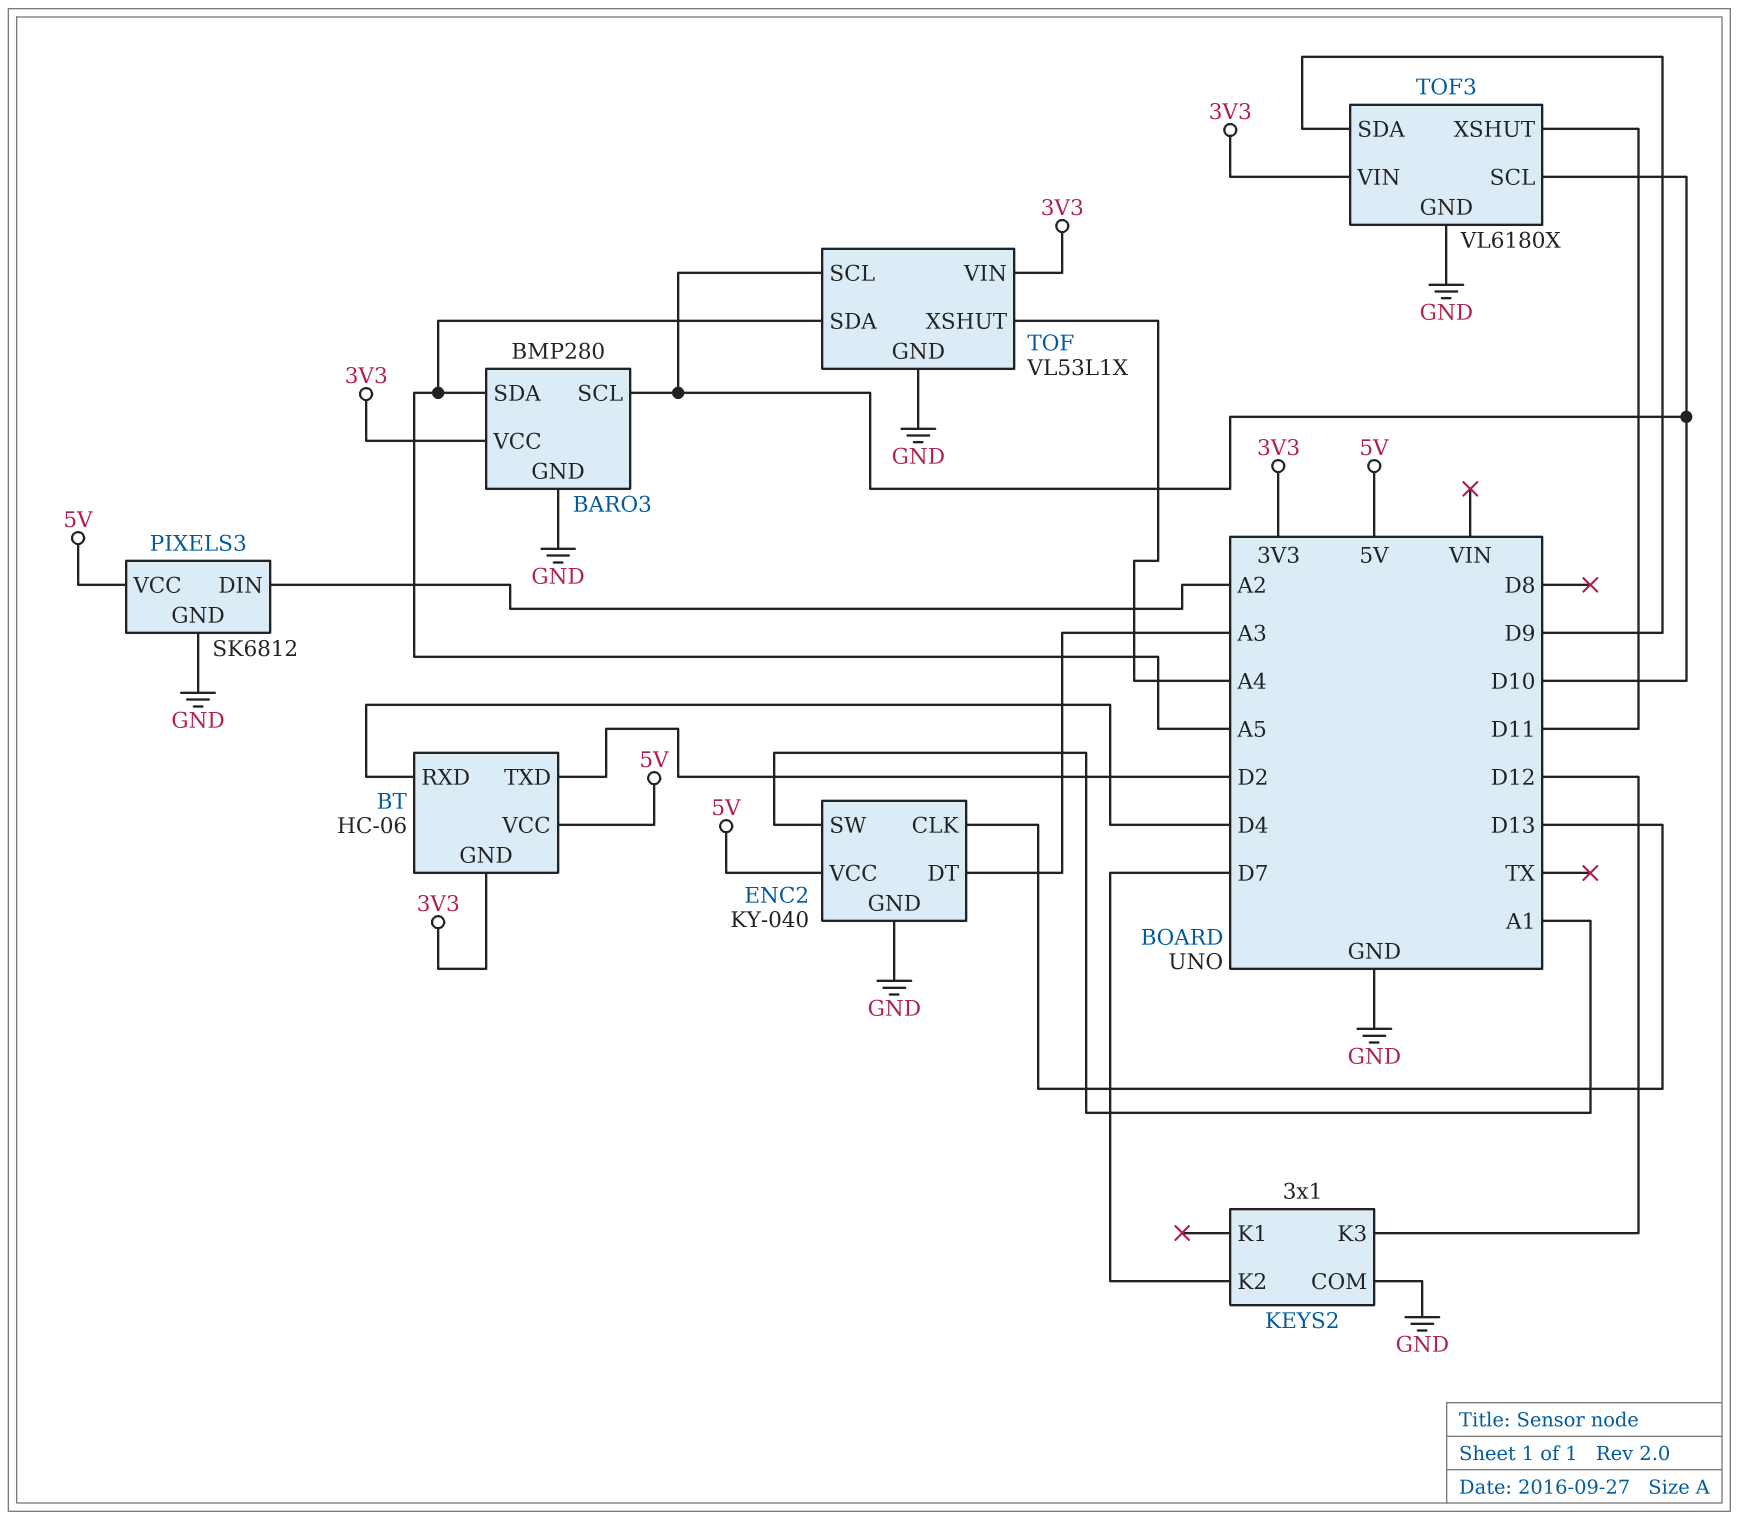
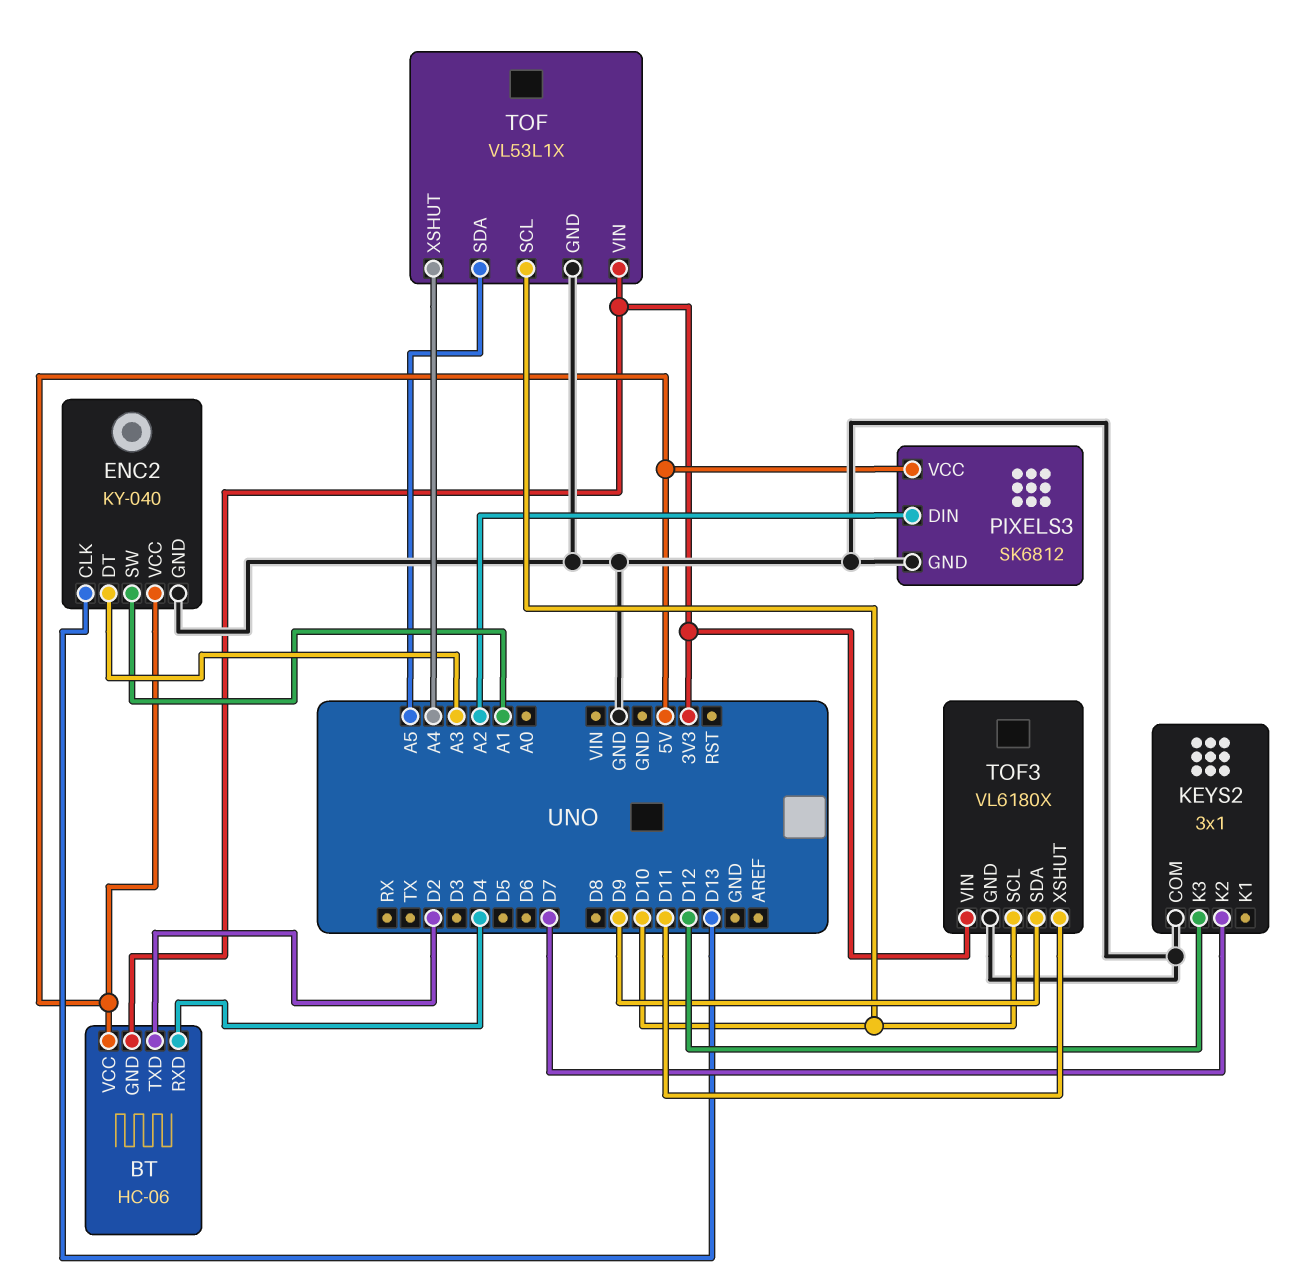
BARO3: BMP280 -> none
BARO3 pin GND: GND -> none
BARO3 pin SCL: D10 -> none
BARO3 pin SDA: A5 -> none
BARO3 pin VCC: 3V3 -> none

